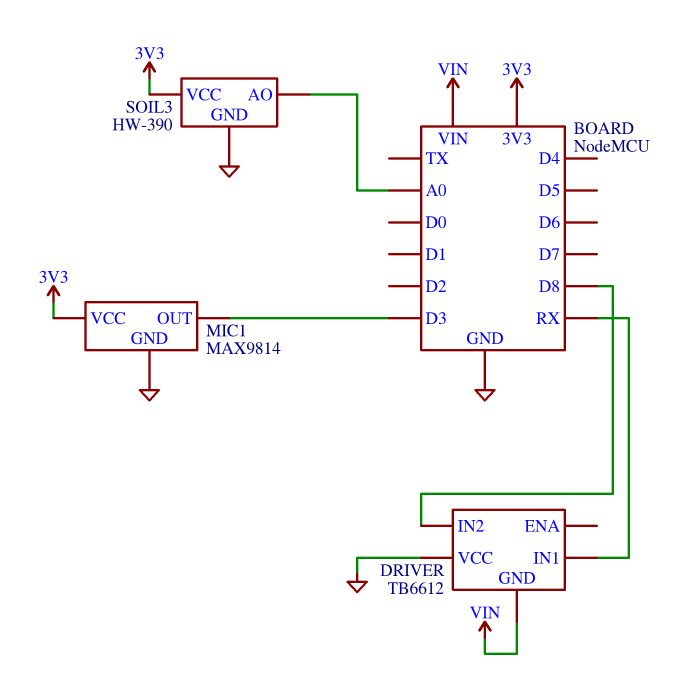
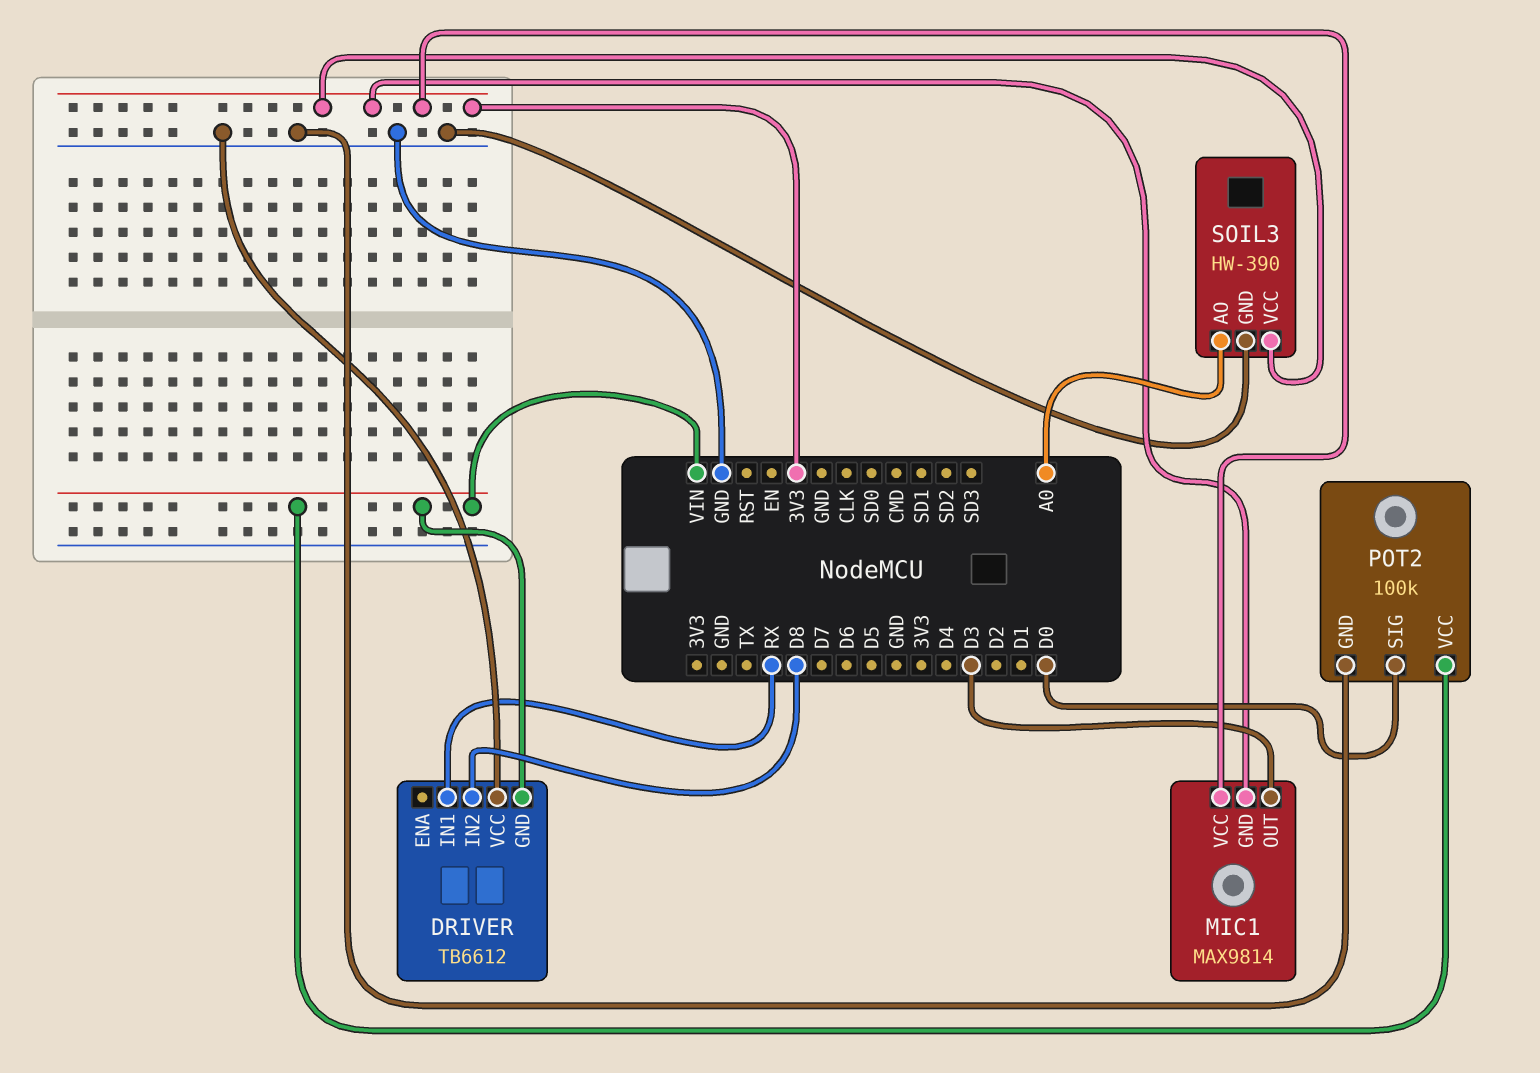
MIC1 pin GND: GND -> 3V3
POT2: none -> 100k
POT2 pin GND: none -> GND
POT2 pin SIG: none -> D0
POT2 pin VCC: none -> VIN

